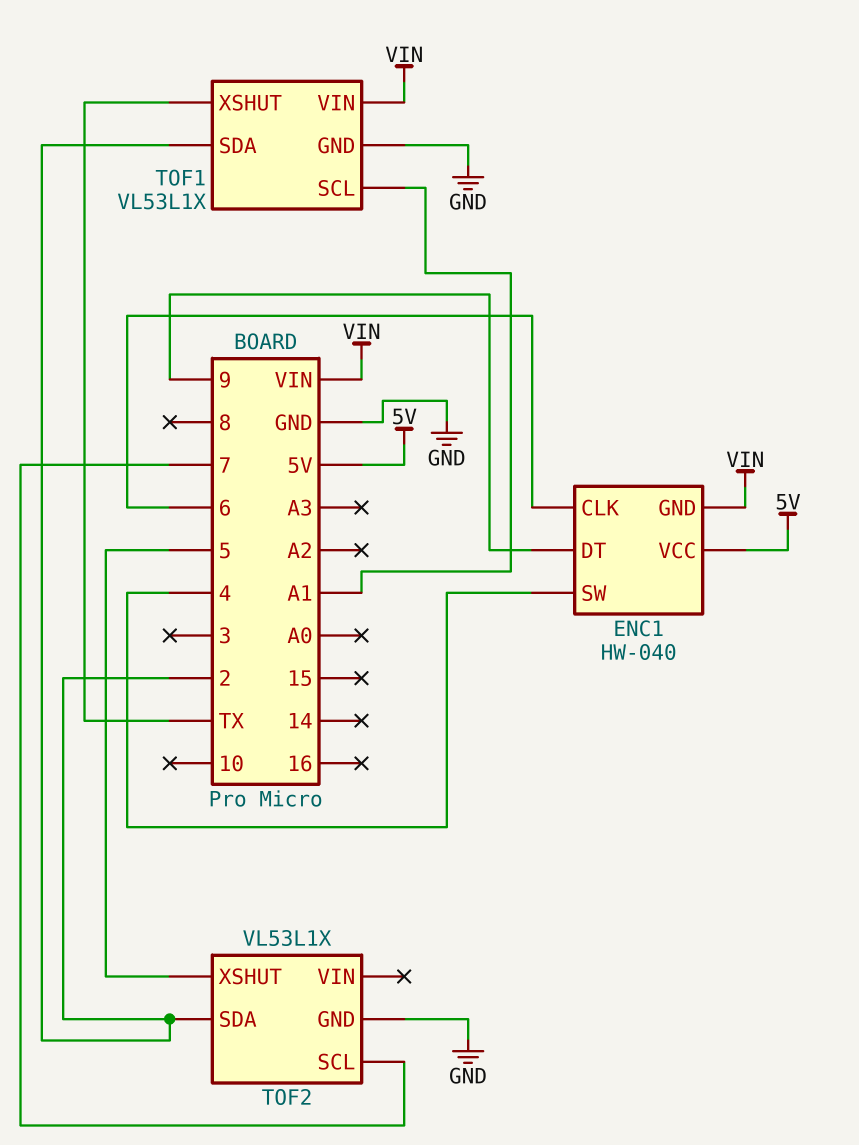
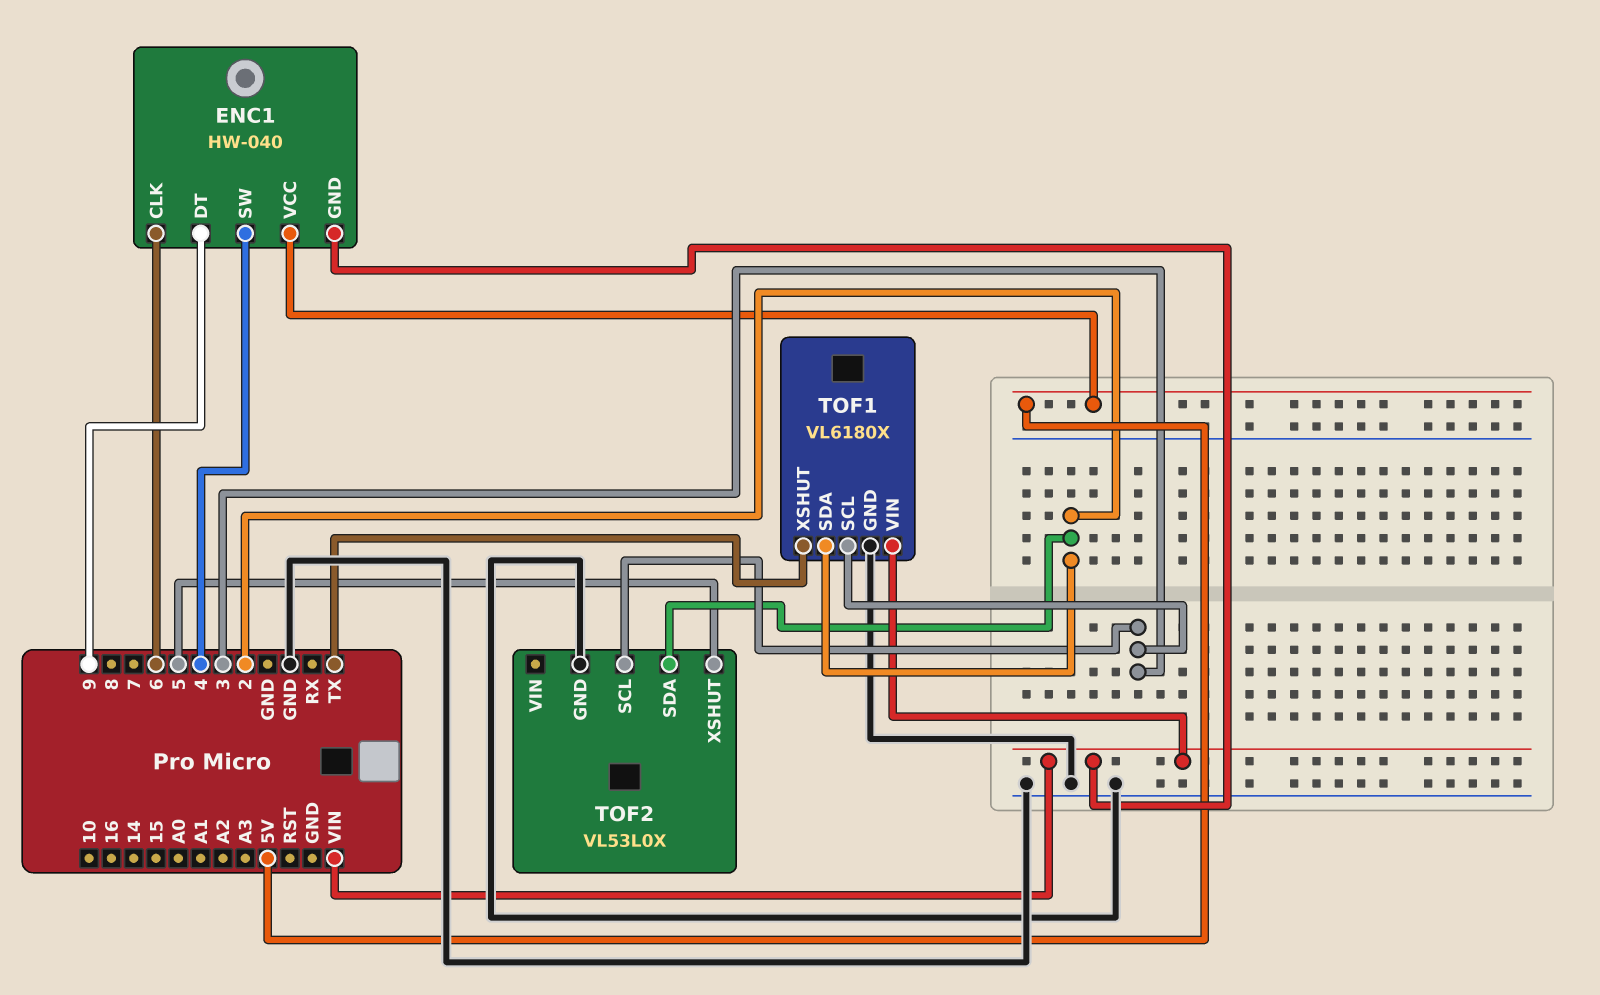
TOF1: VL53L1X -> VL6180X
TOF1 pin SCL: A1 -> 3
TOF2: VL53L1X -> VL53L0X
TOF2 pin SCL: 7 -> 3

